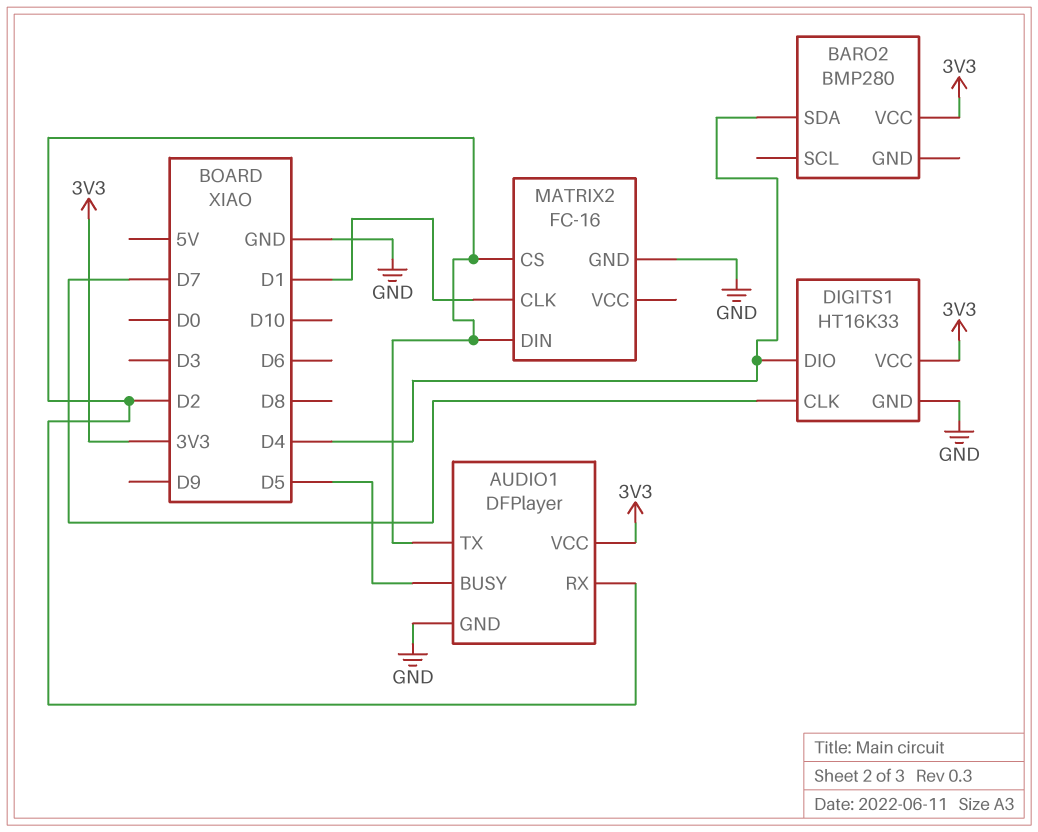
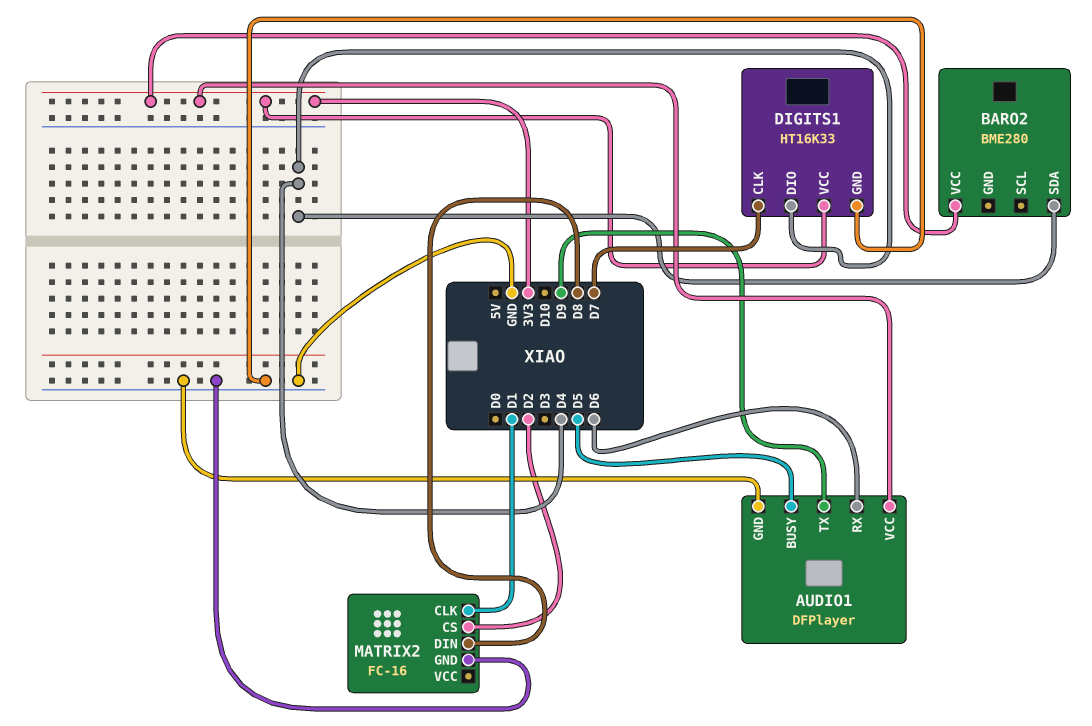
AUDIO1 pin RX: D2 -> D6
AUDIO1 pin TX: D2 -> D9
BARO2: BMP280 -> BME280
MATRIX2 pin DIN: D2 -> D8

